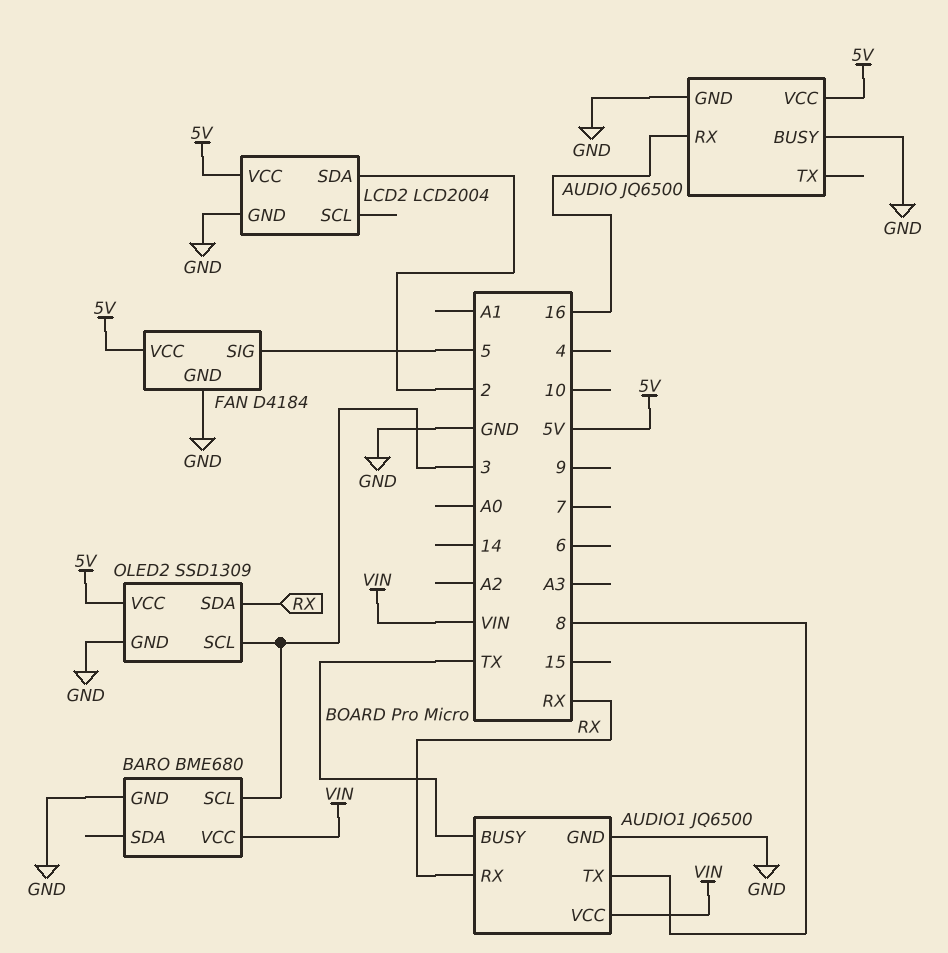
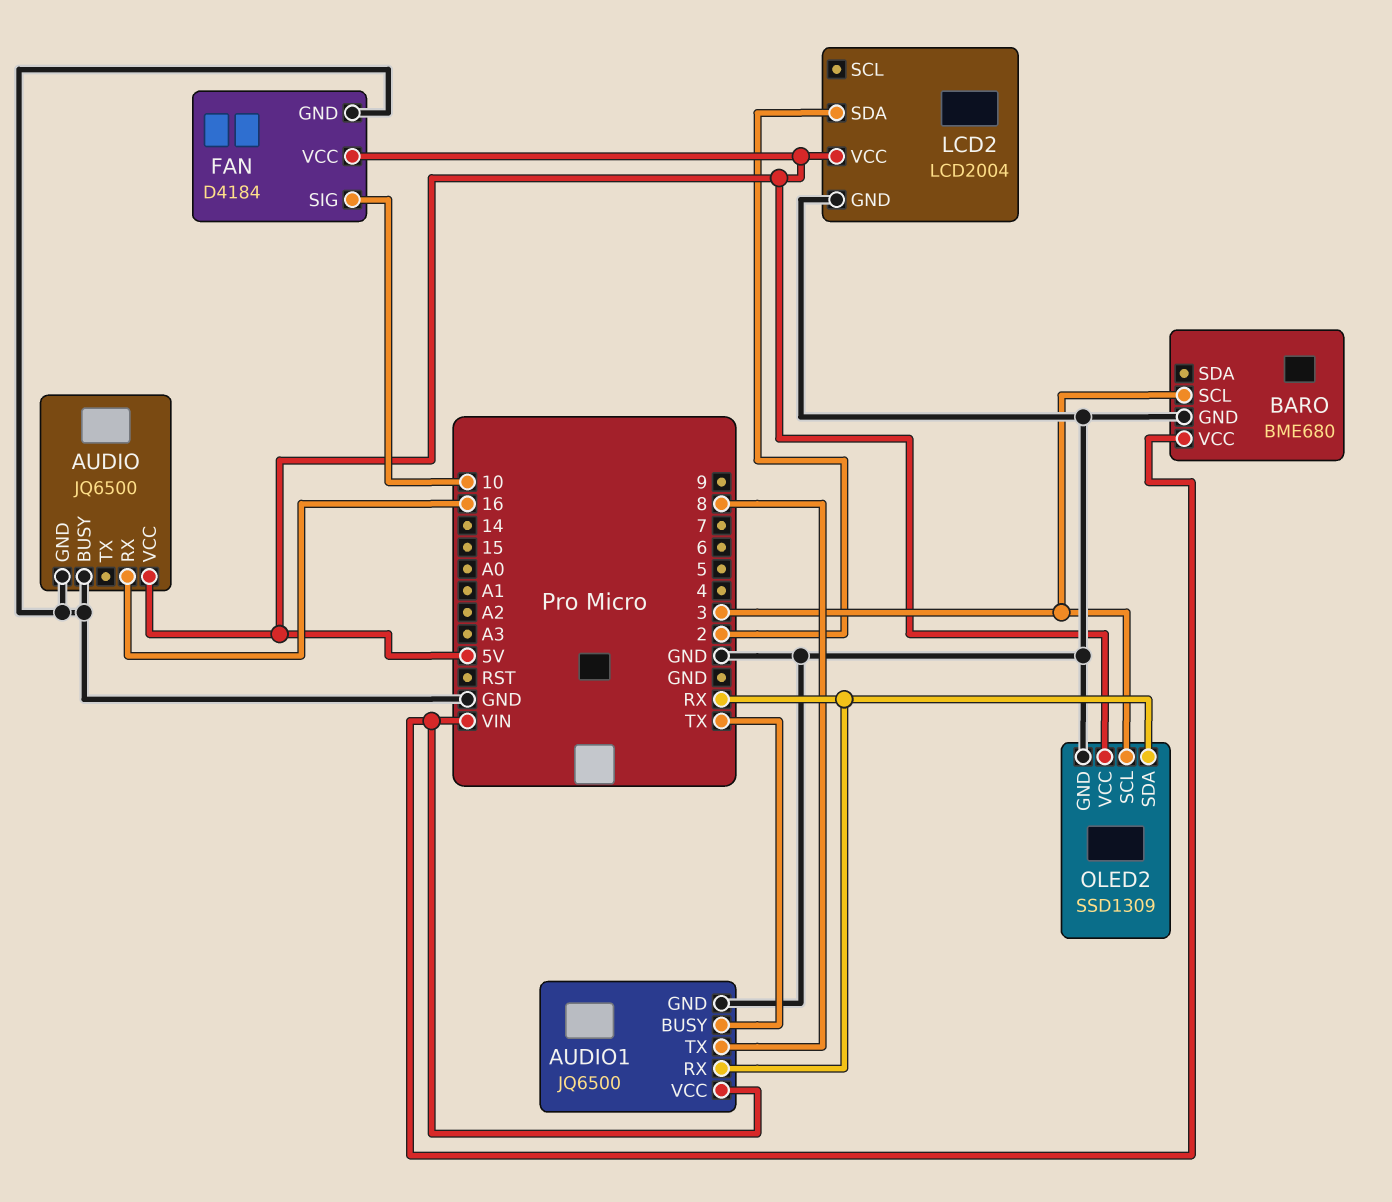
FAN pin SIG: 5 -> 10

